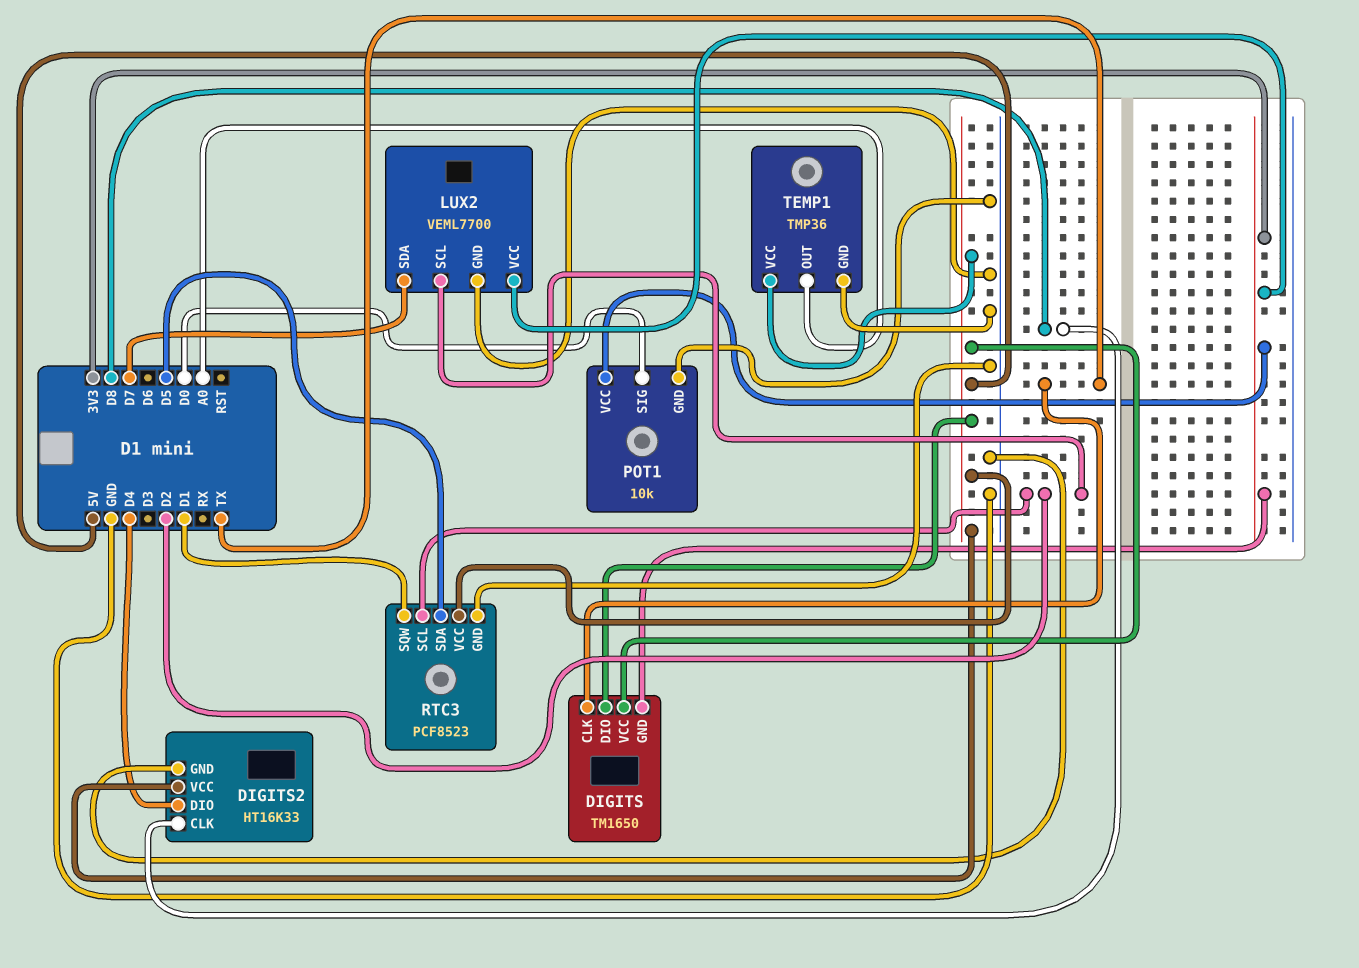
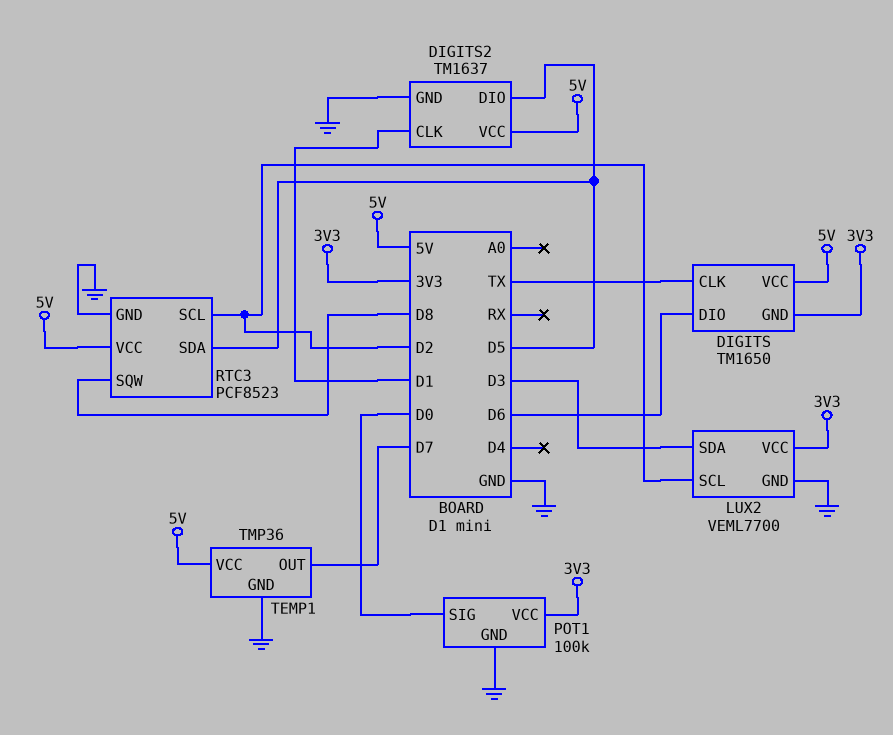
DIGITS pin DIO: 5V -> D6
DIGITS2: HT16K33 -> TM1637
DIGITS2 pin CLK: D8 -> D1
DIGITS2 pin DIO: D4 -> D5
LUX2 pin SDA: D7 -> D3
POT1: 10k -> 100k
RTC3 pin SQW: D1 -> D8
TEMP1 pin OUT: A0 -> D7

